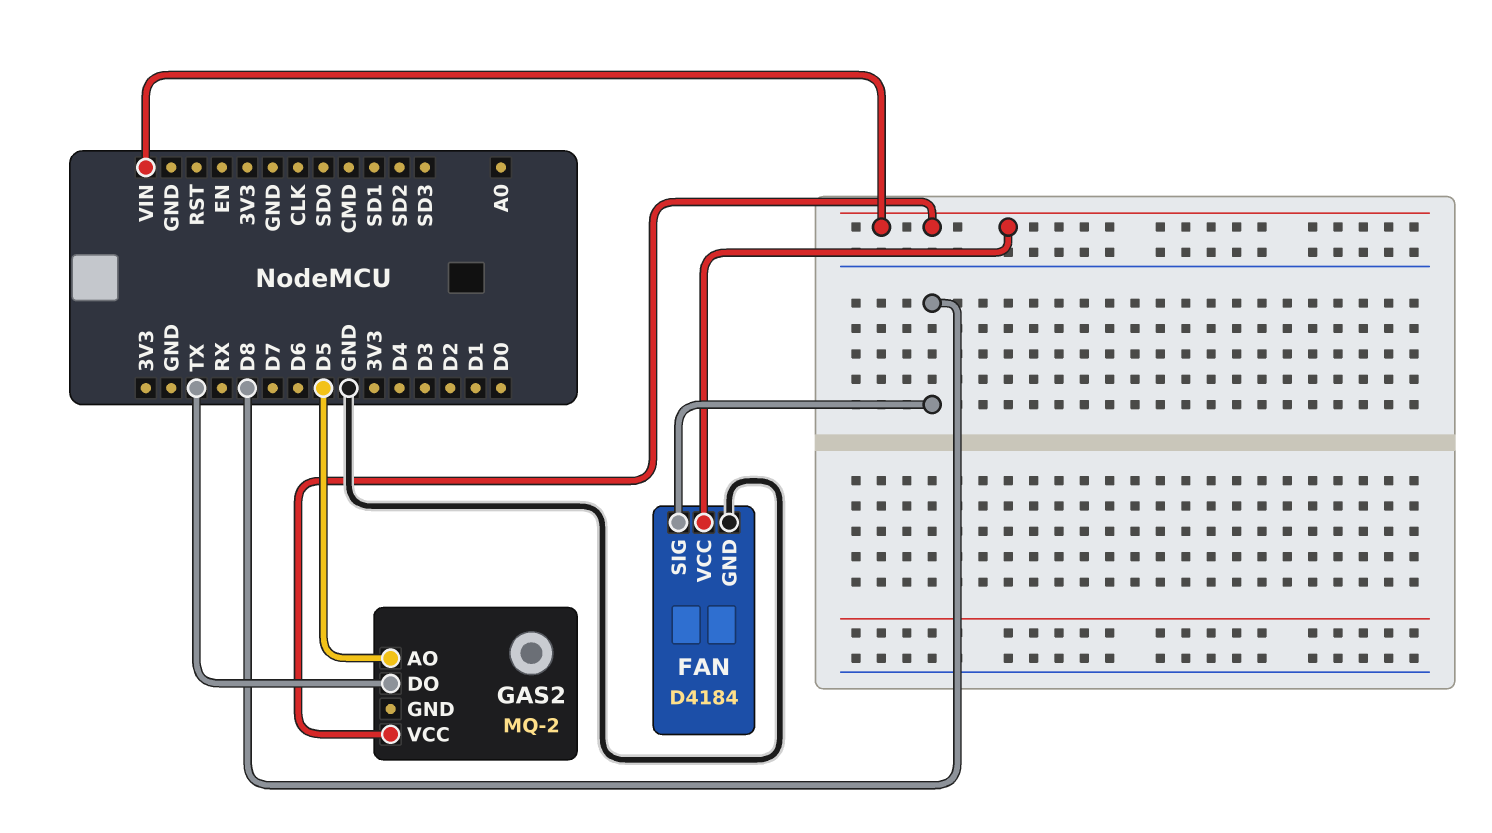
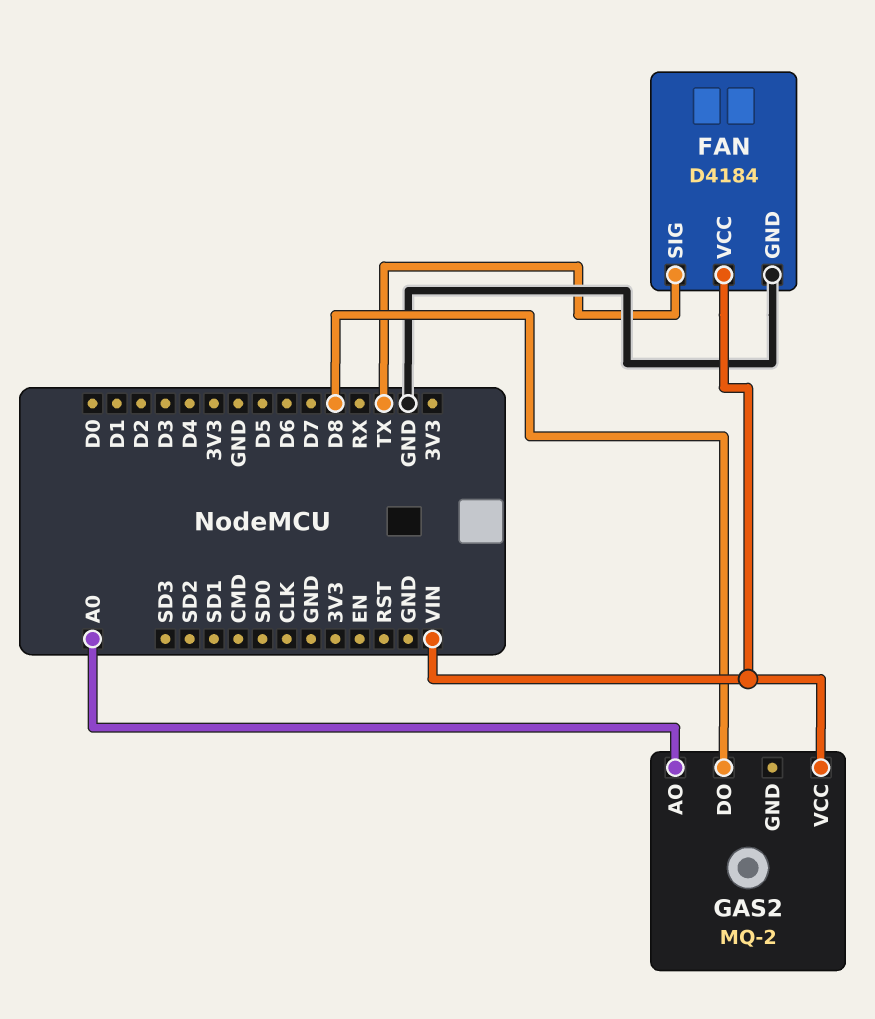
FAN pin SIG: D8 -> TX
GAS2 pin AO: D5 -> A0
GAS2 pin DO: TX -> D8

